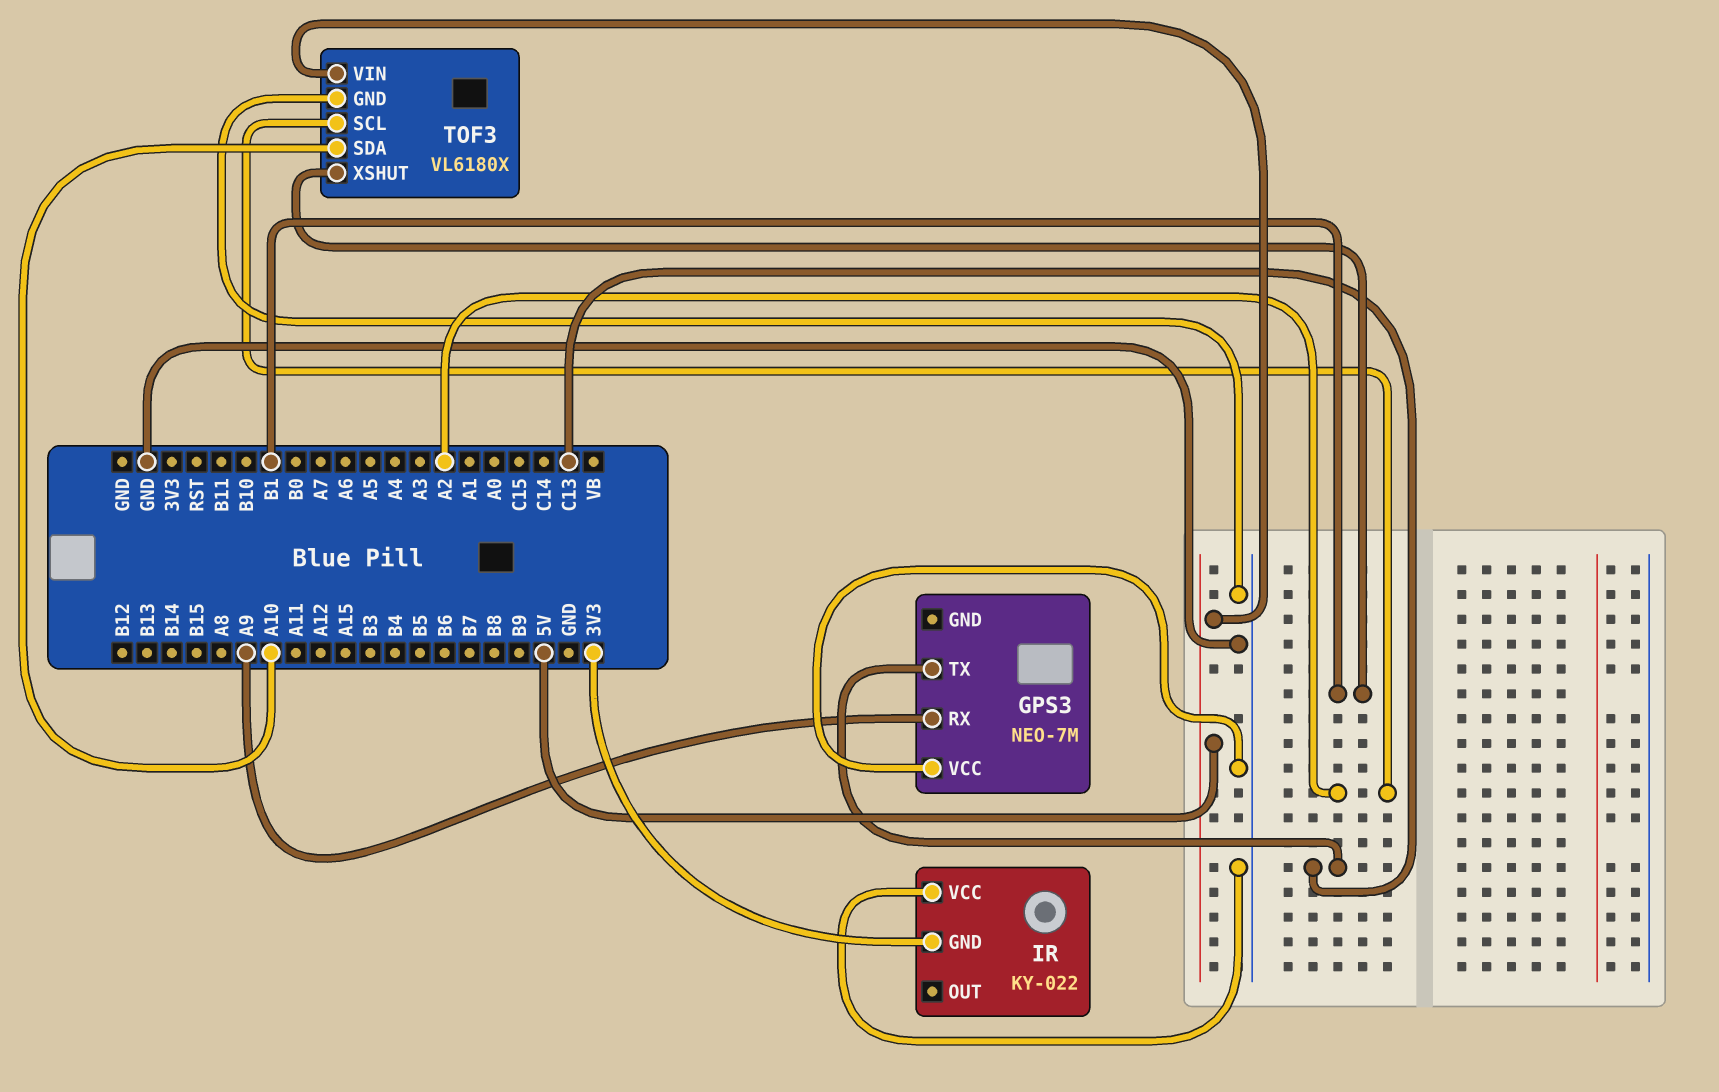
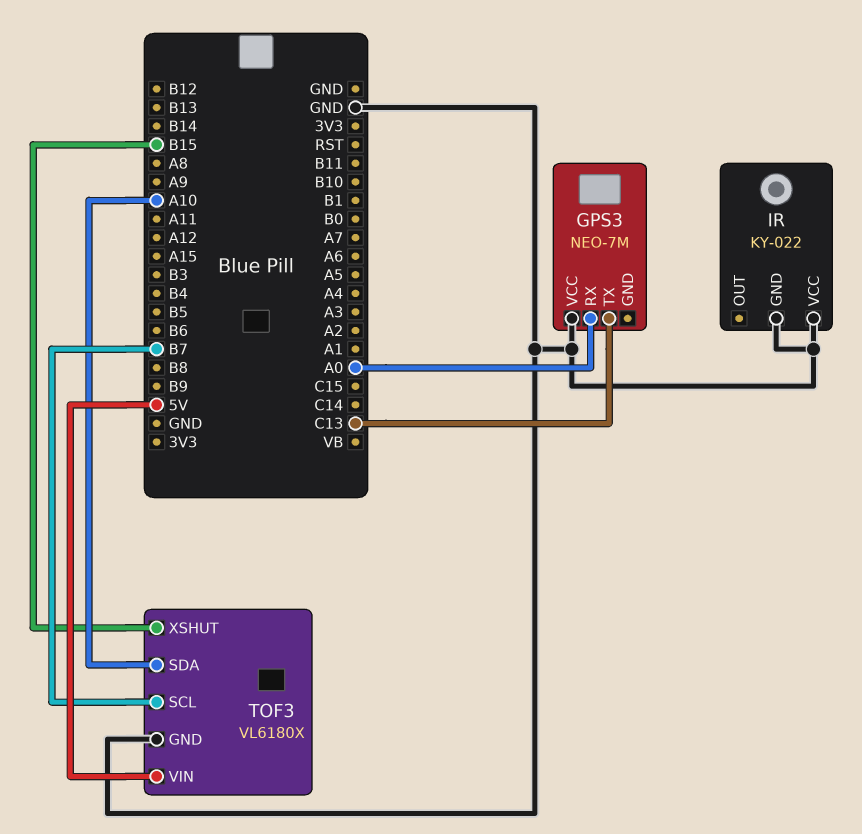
GPS3 pin RX: A9 -> A0
IR pin GND: 3V3 -> GND
TOF3 pin SCL: A2 -> B7
TOF3 pin XSHUT: B1 -> B15

